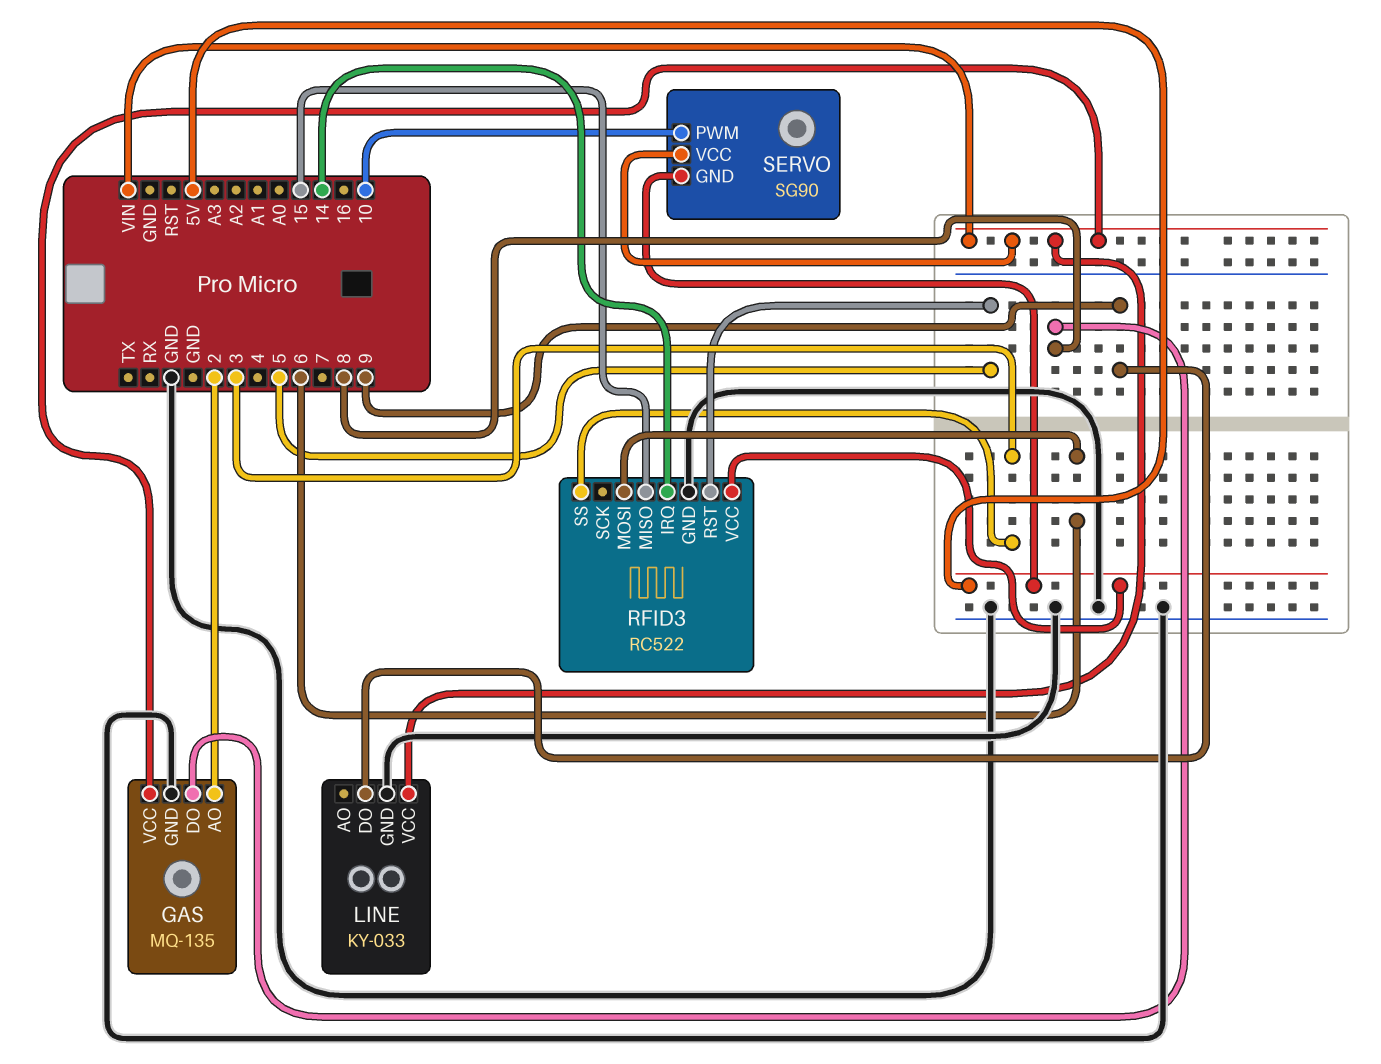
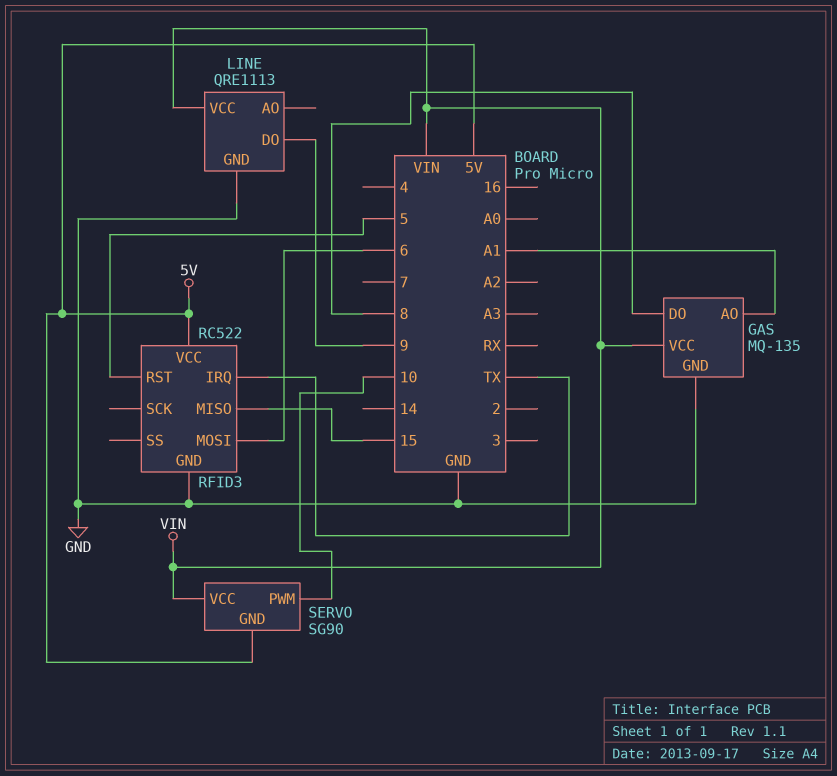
GAS pin AO: 2 -> A1
LINE: KY-033 -> QRE1113
RFID3 pin IRQ: 14 -> TX
RFID3 pin SS: 3 -> none

